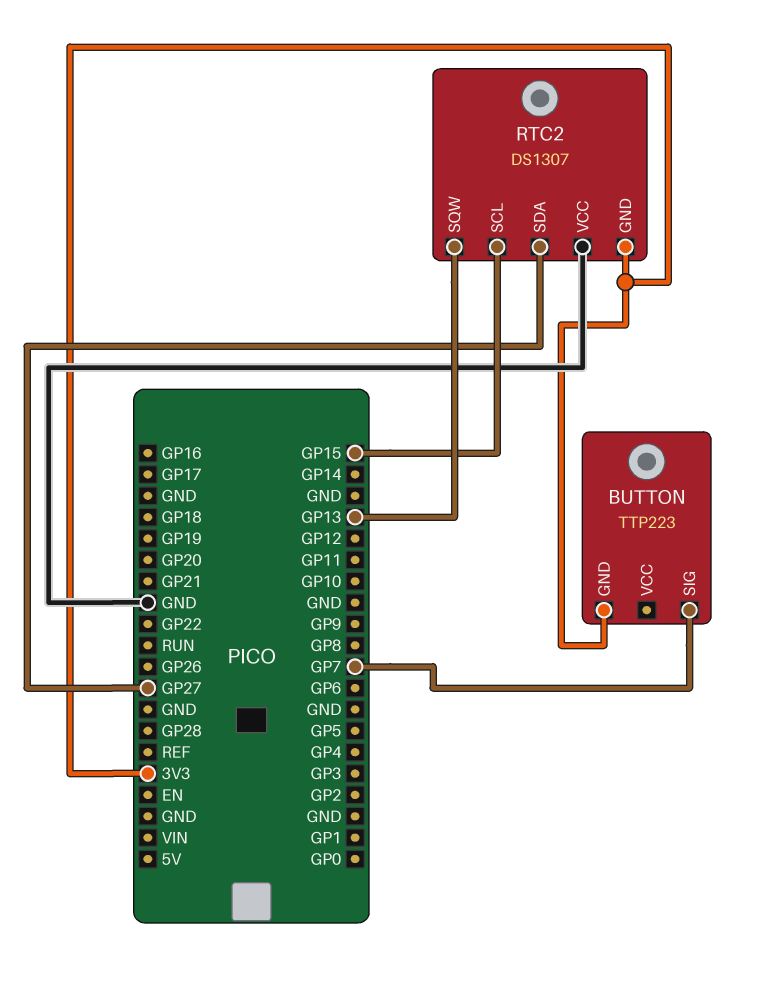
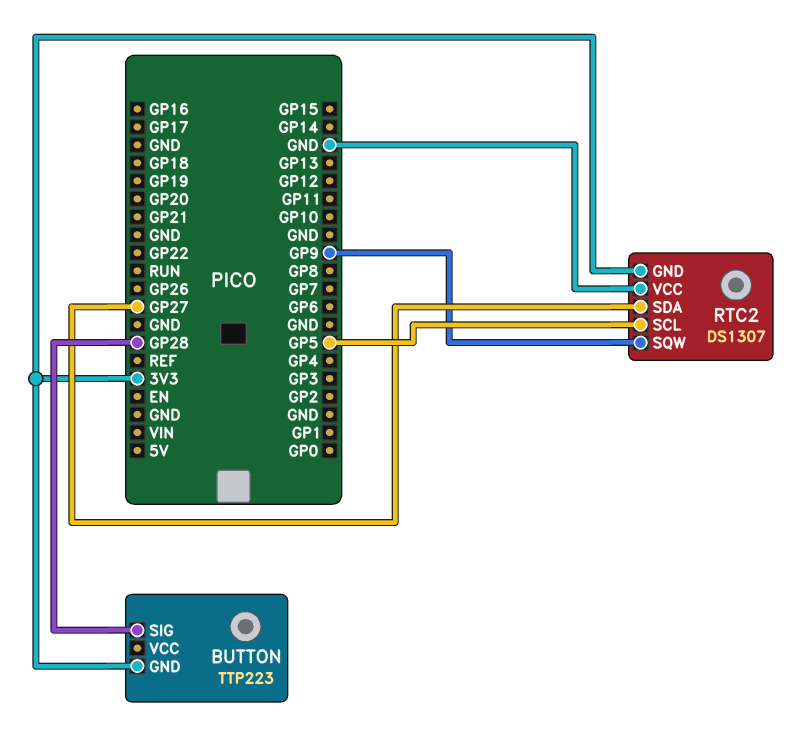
BUTTON pin SIG: GP7 -> GP28
RTC2 pin SCL: GP15 -> GP5
RTC2 pin SQW: GP13 -> GP9

